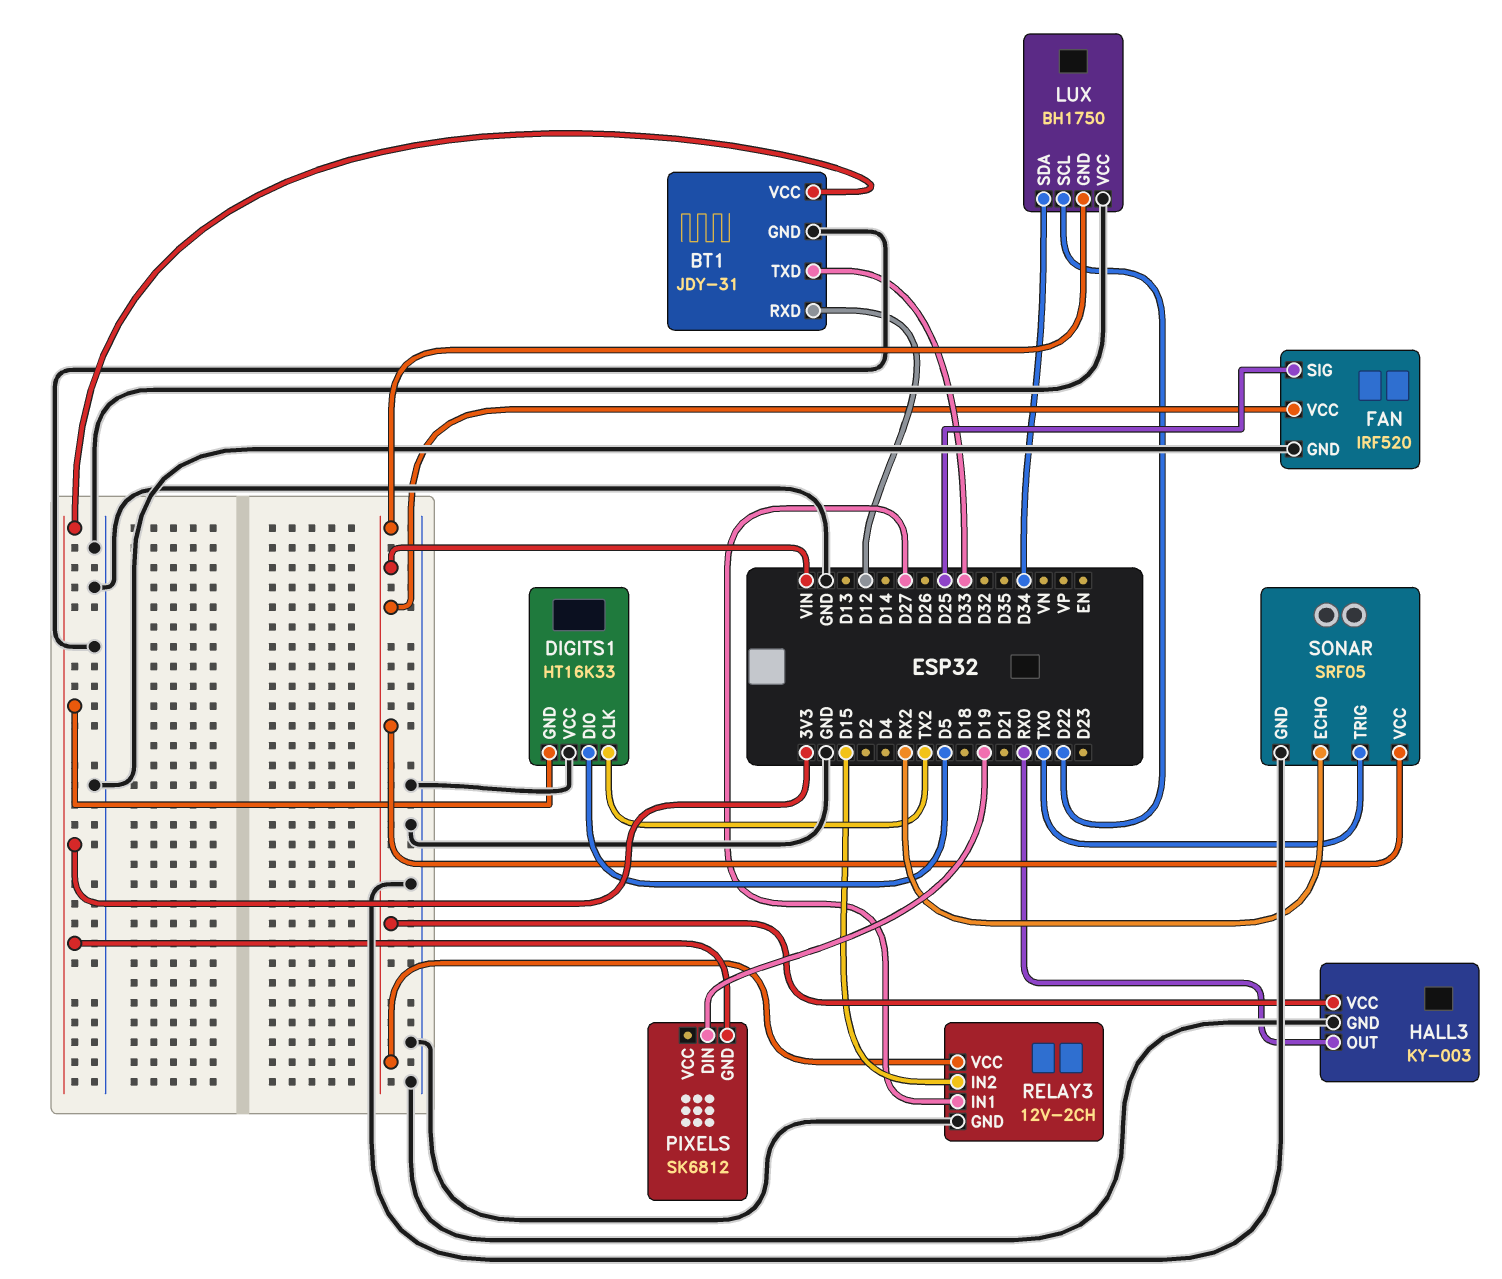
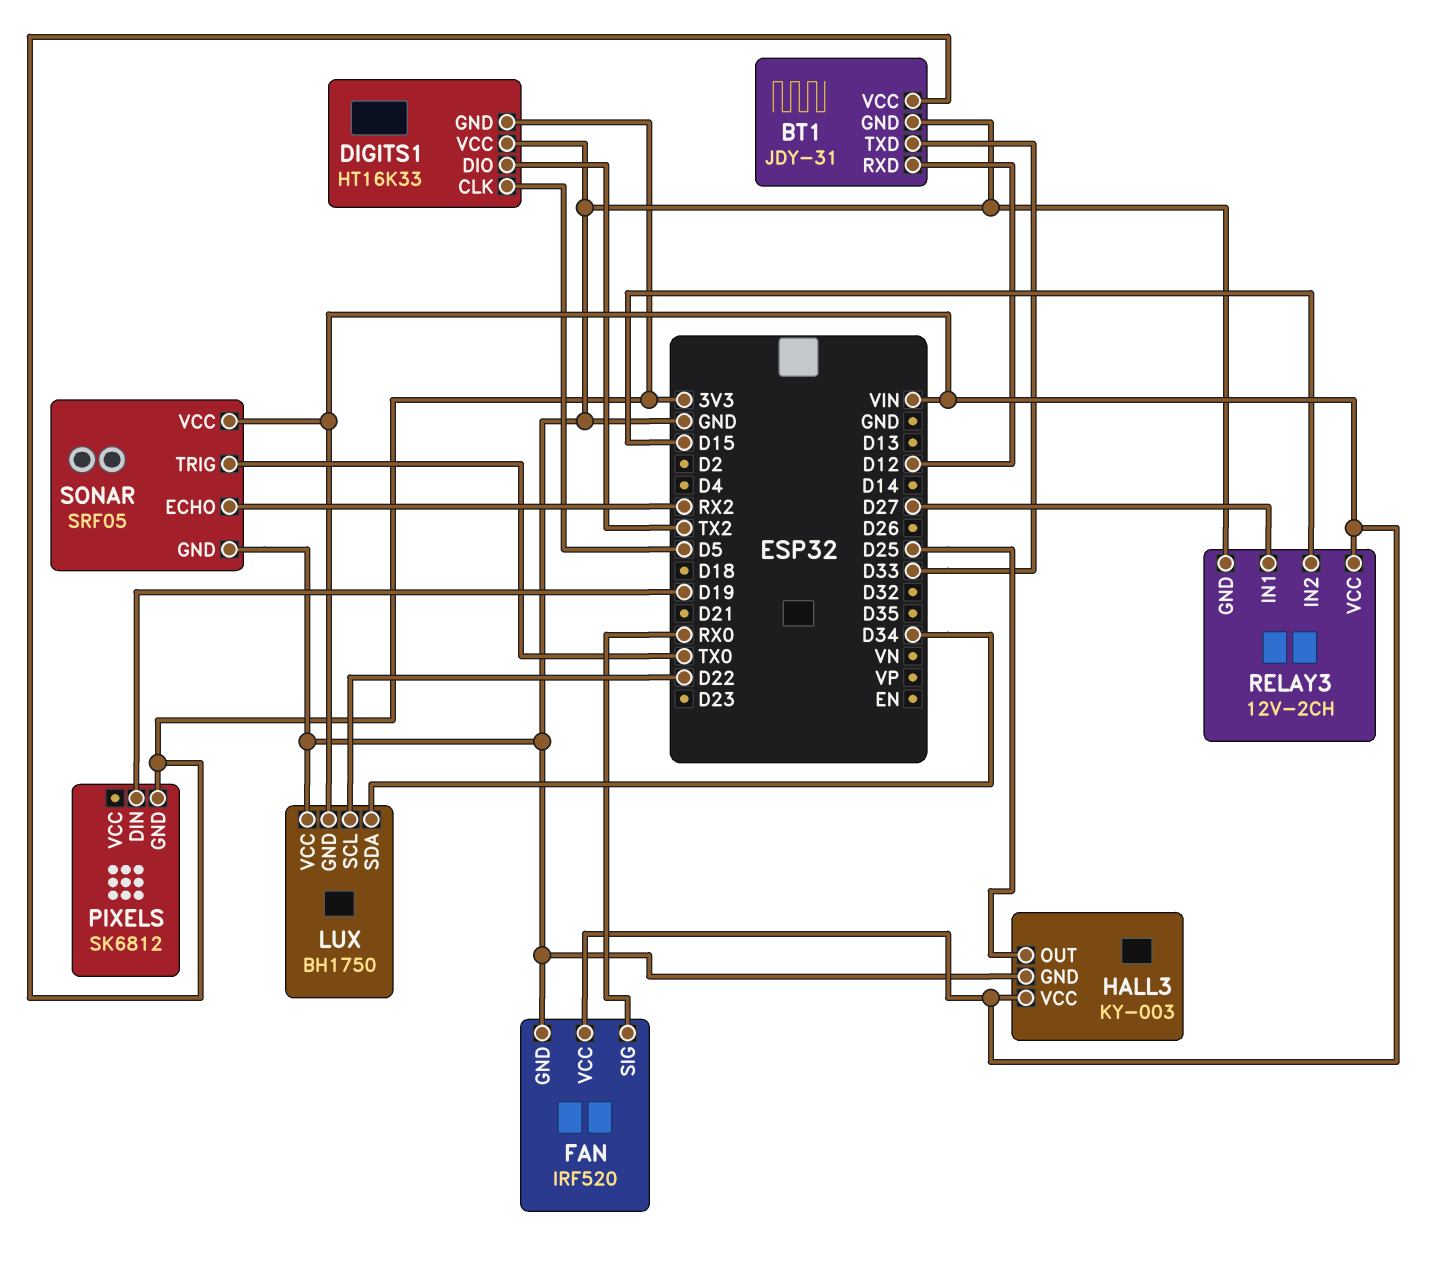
DIGITS1 pin CLK: TX2 -> D5
DIGITS1 pin DIO: D5 -> TX2
FAN pin SIG: D25 -> RX0
HALL3 pin OUT: RX0 -> D25

